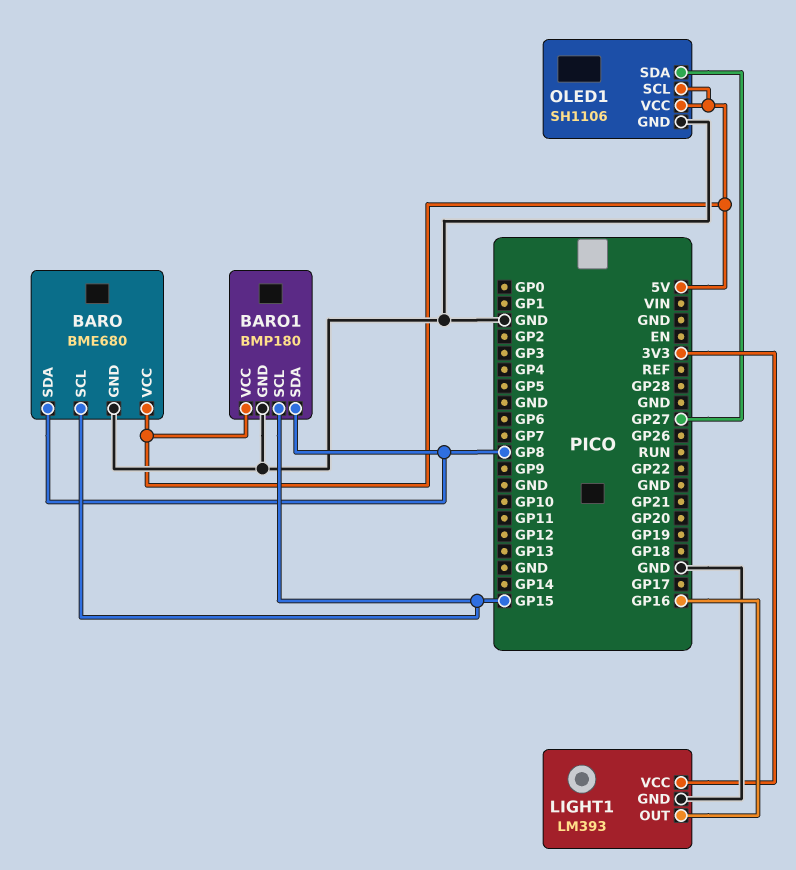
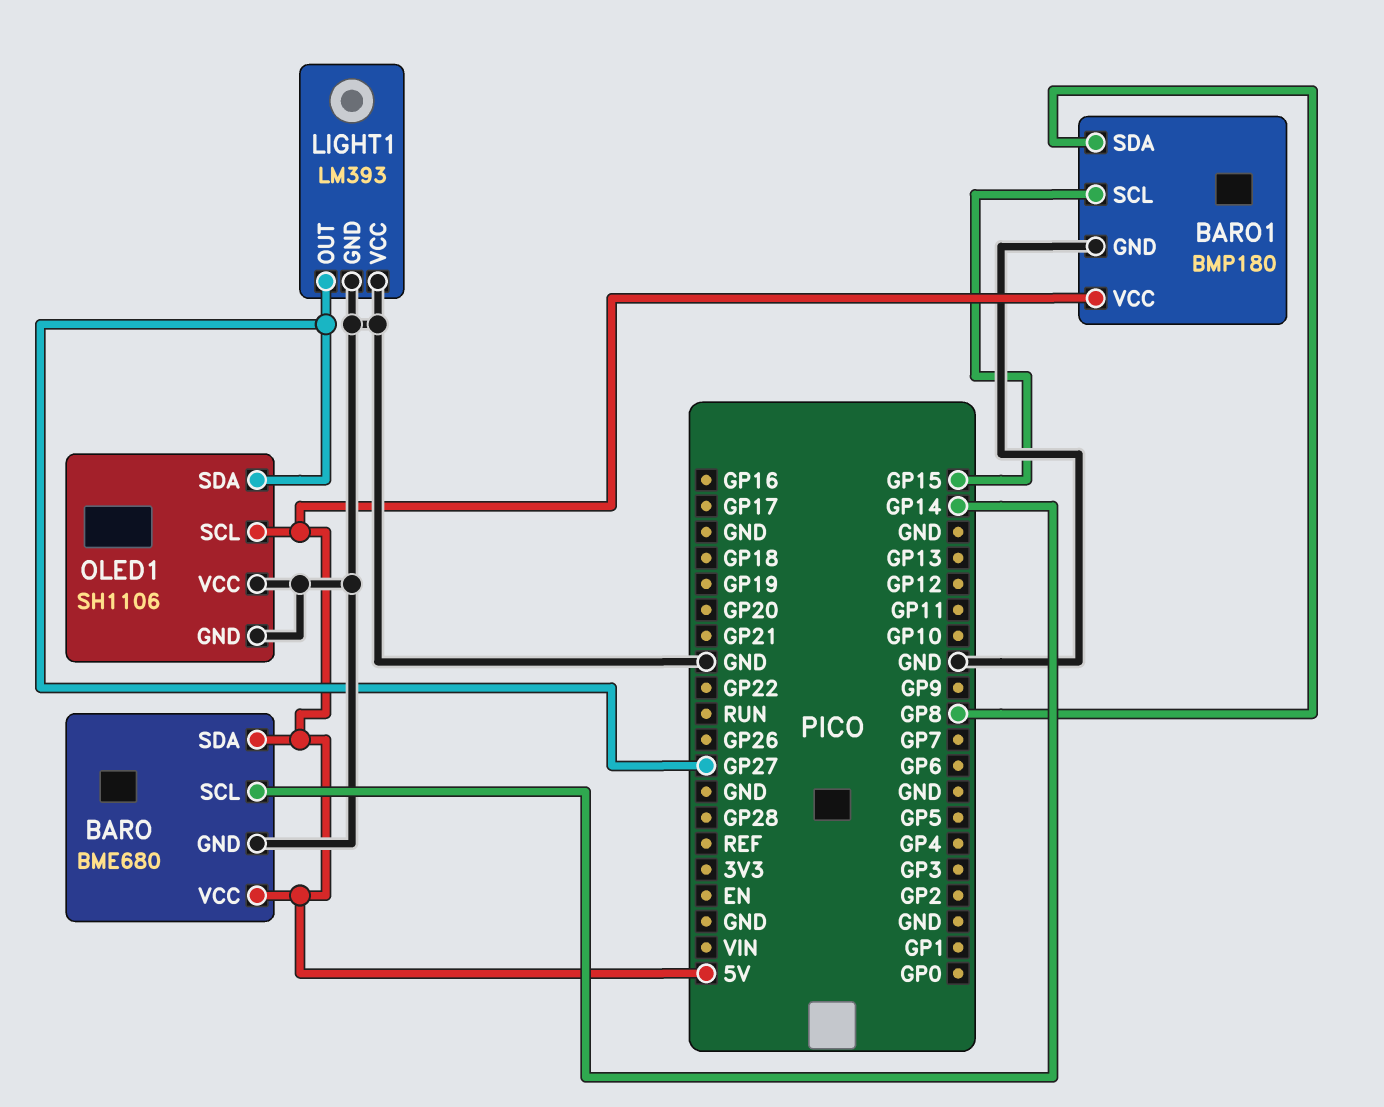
BARO pin SCL: GP15 -> GP14
BARO pin SDA: GP8 -> 5V
LIGHT1 pin OUT: GP16 -> GP27
LIGHT1 pin VCC: 3V3 -> GND
OLED1 pin VCC: 5V -> GND

